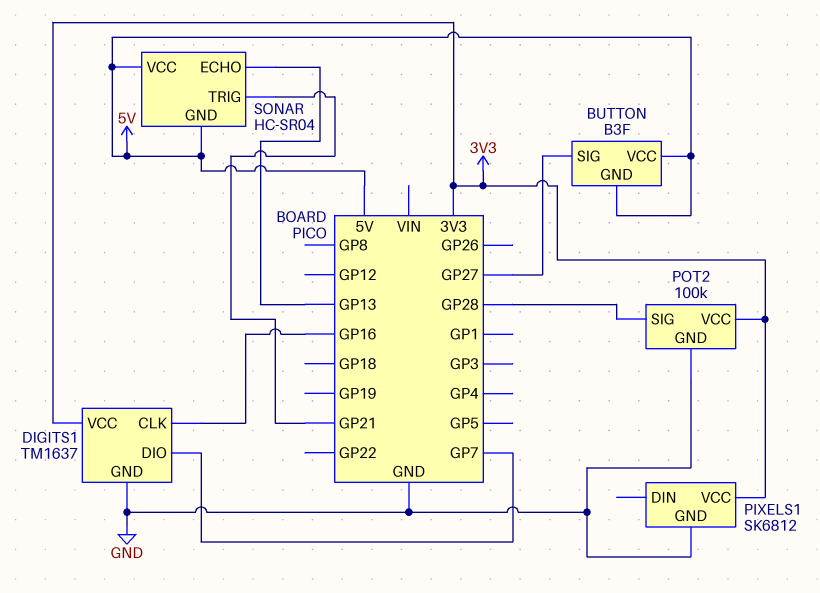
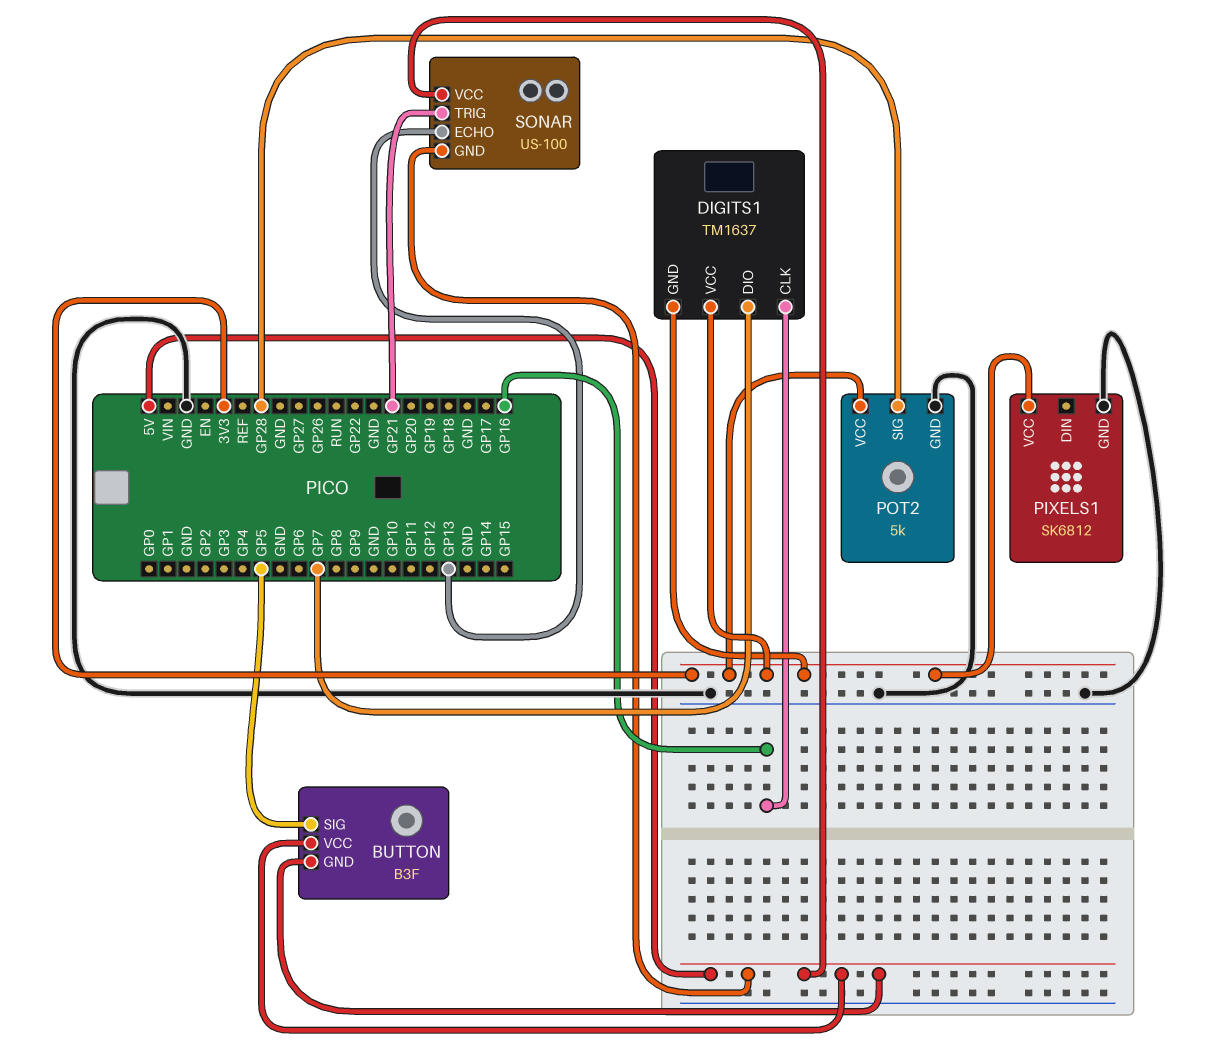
BUTTON pin SIG: GP27 -> GP5
DIGITS1 pin GND: GND -> 3V3
POT2: 100k -> 5k
SONAR: HC-SR04 -> US-100

